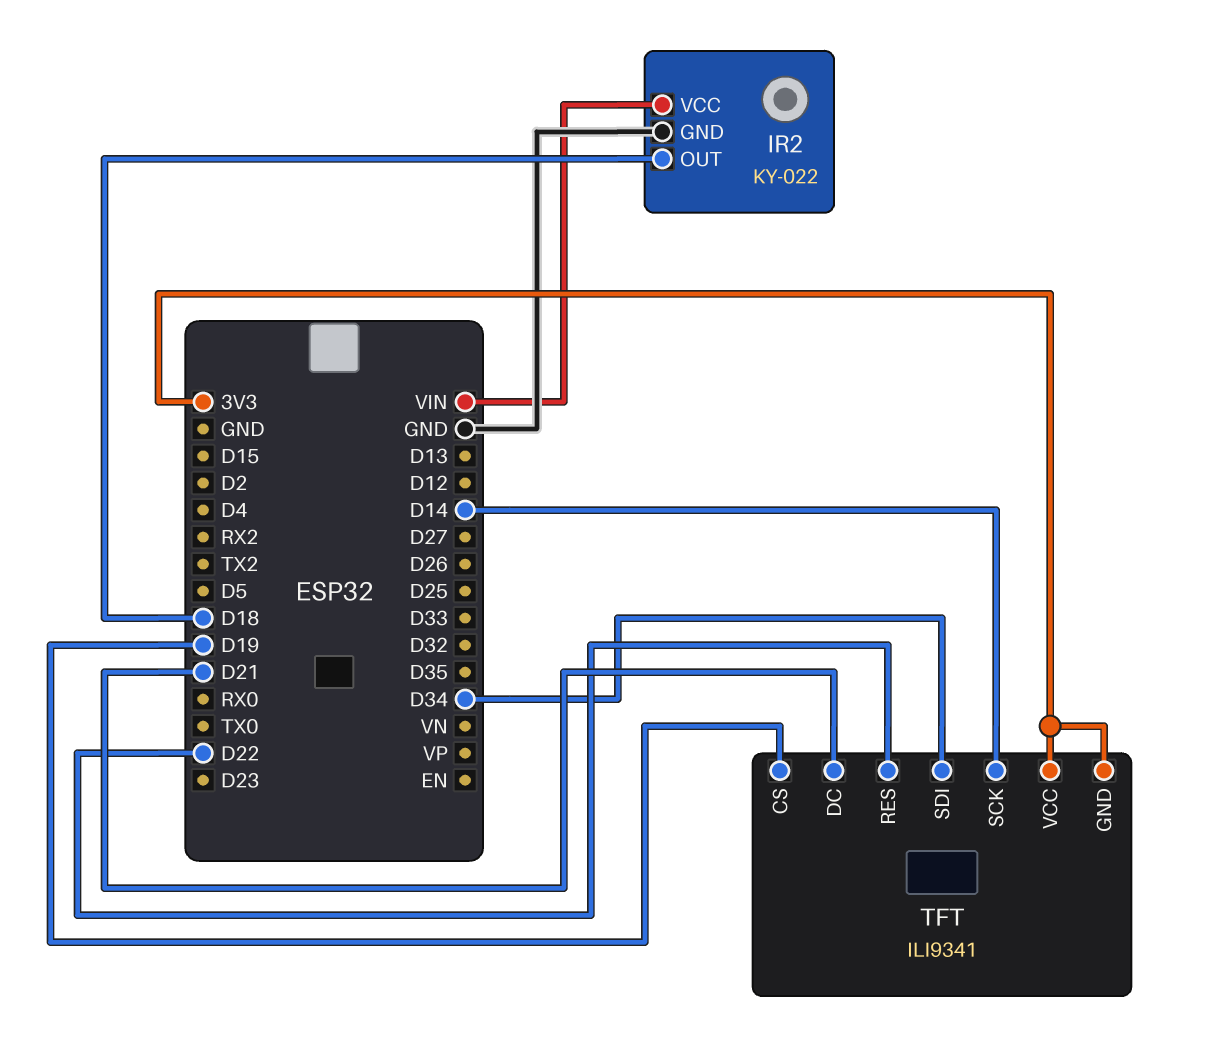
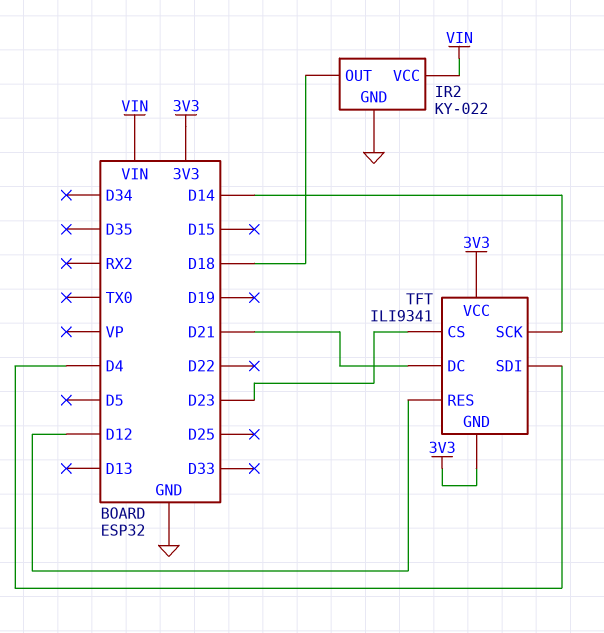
TFT pin CS: D19 -> D23
TFT pin RES: D22 -> D12
TFT pin SDI: D34 -> D4

